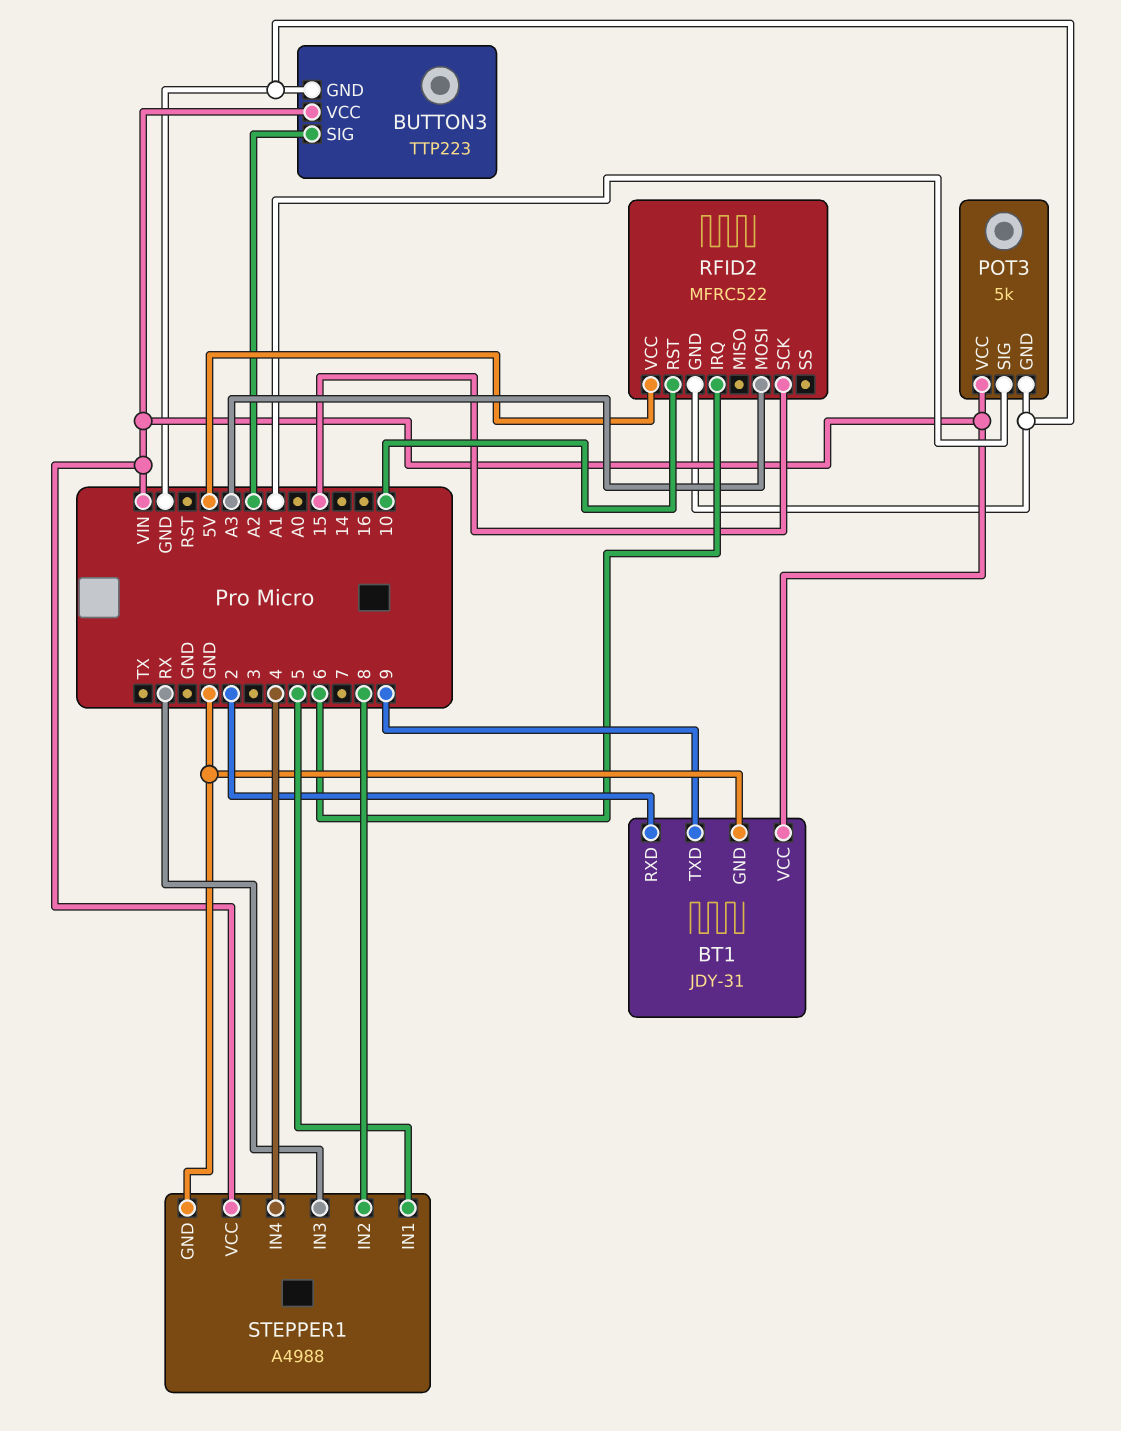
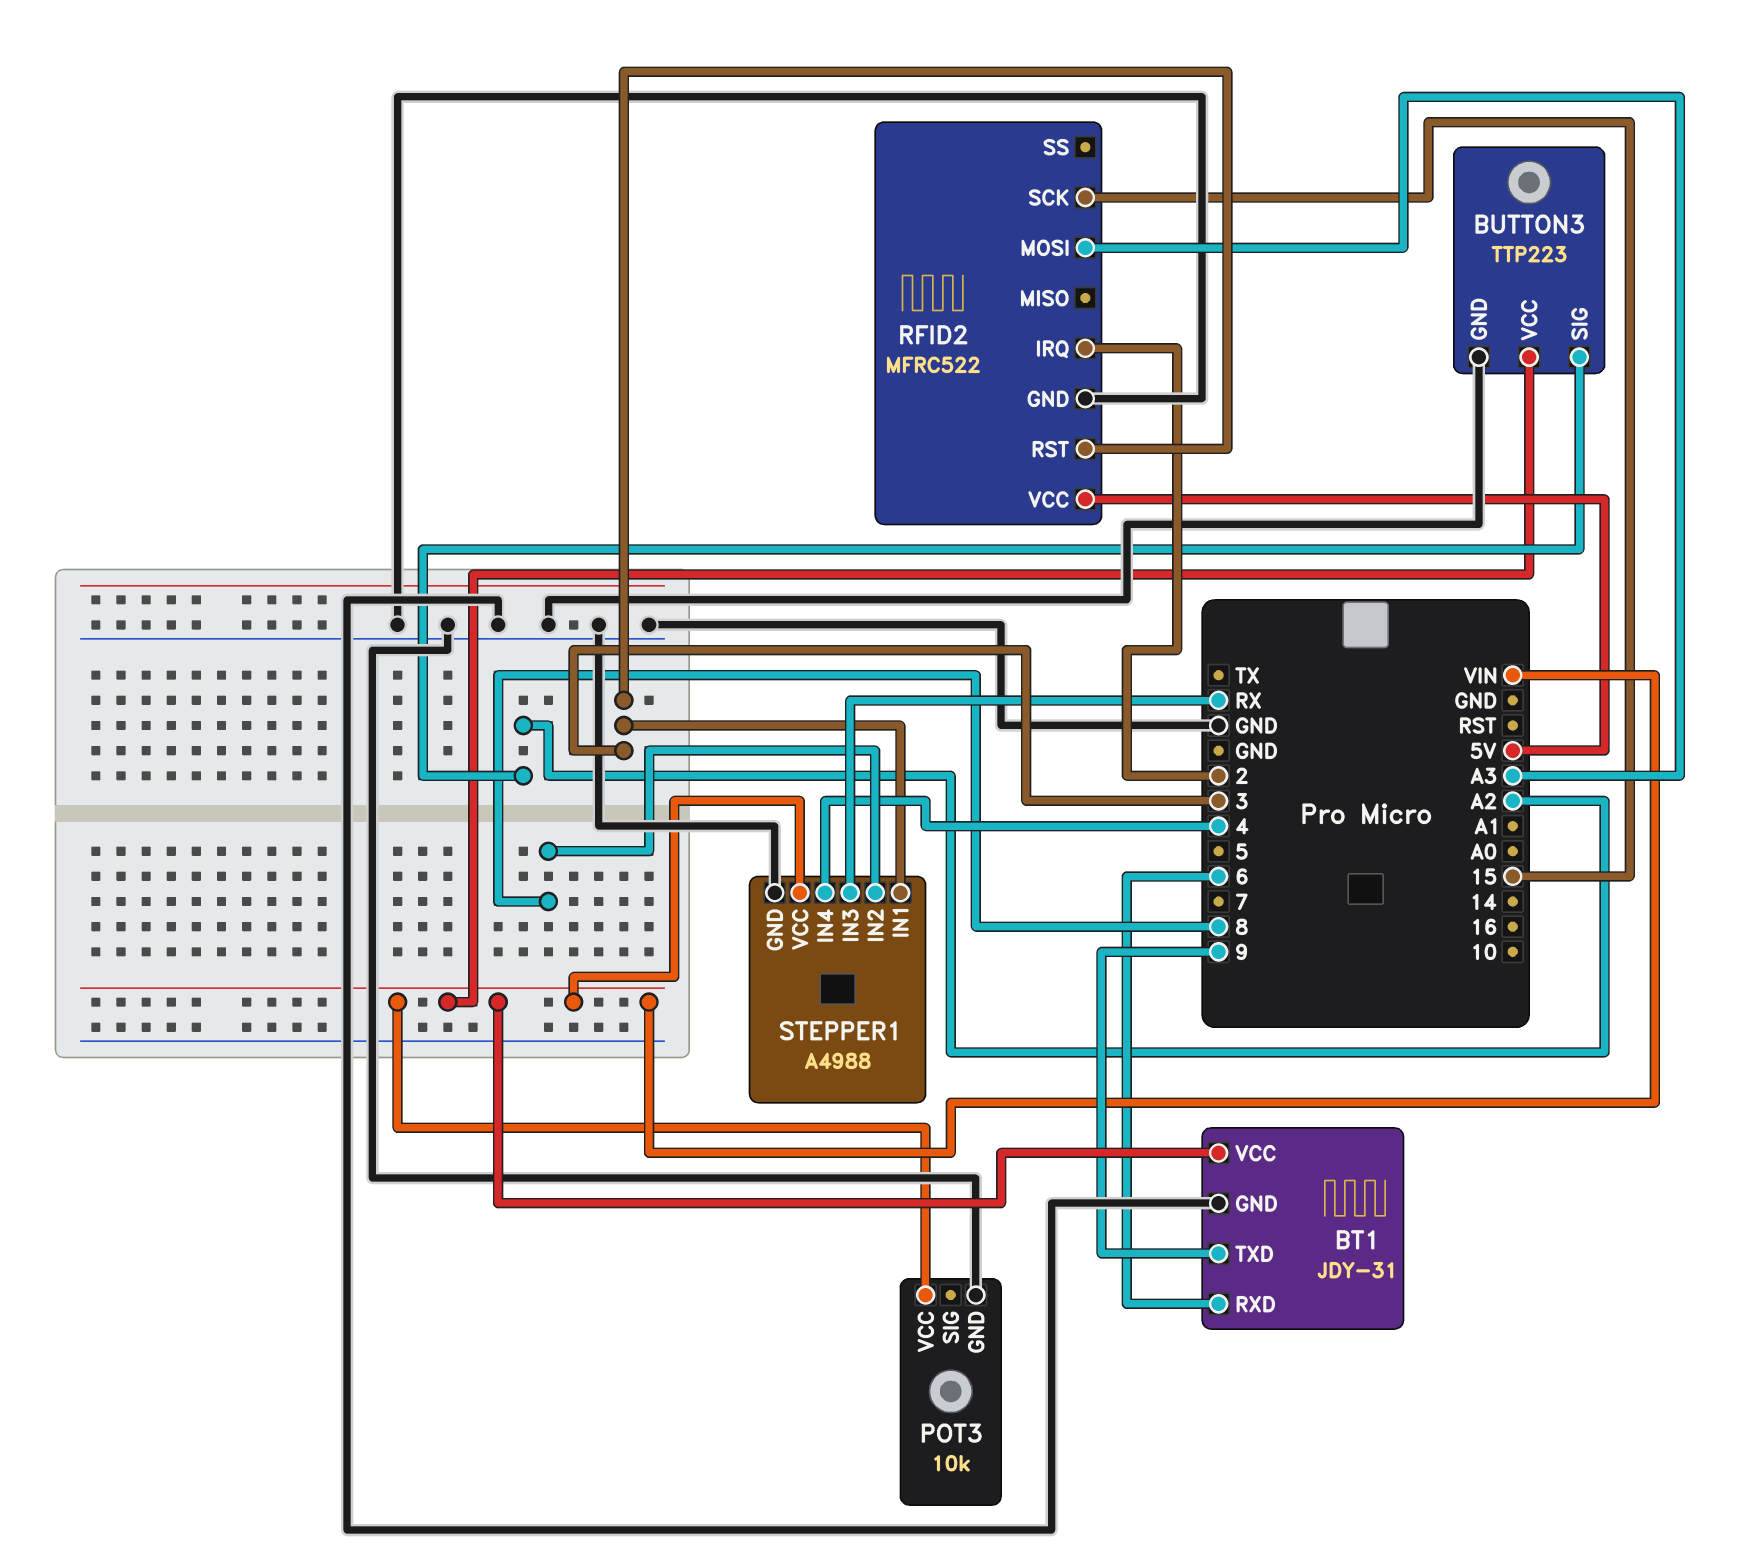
BT1 pin RXD: 2 -> 6
POT3: 5k -> 10k
POT3 pin SIG: A1 -> none
RFID2 pin IRQ: 6 -> 2
RFID2 pin RST: 10 -> 3
STEPPER1 pin IN1: 5 -> 3

